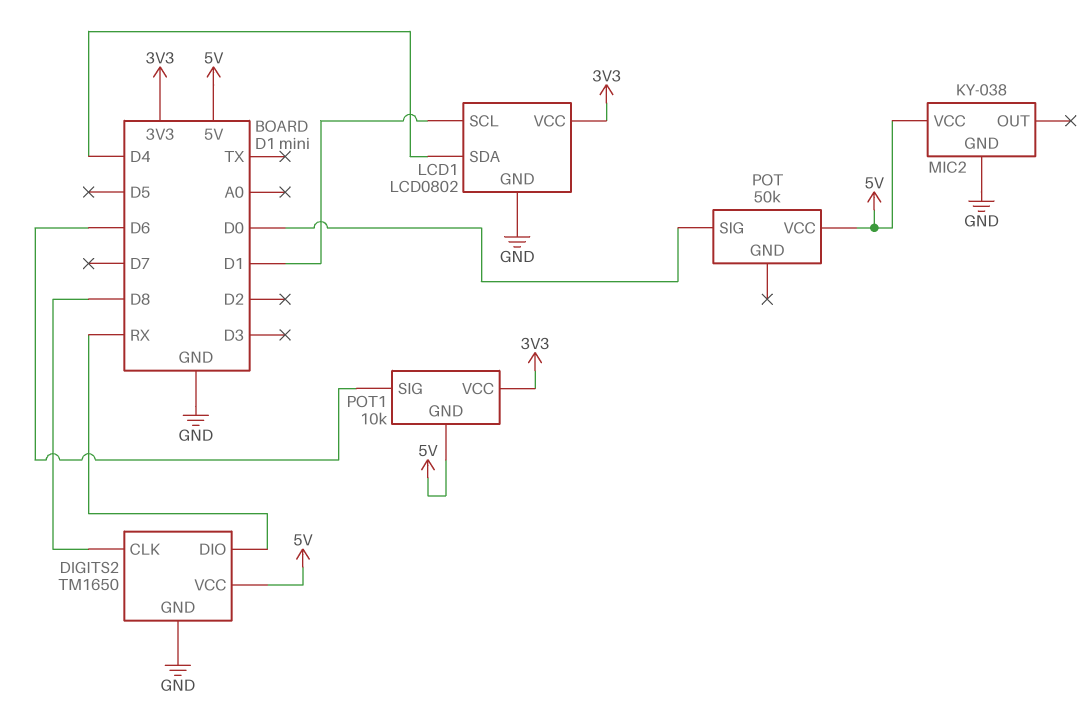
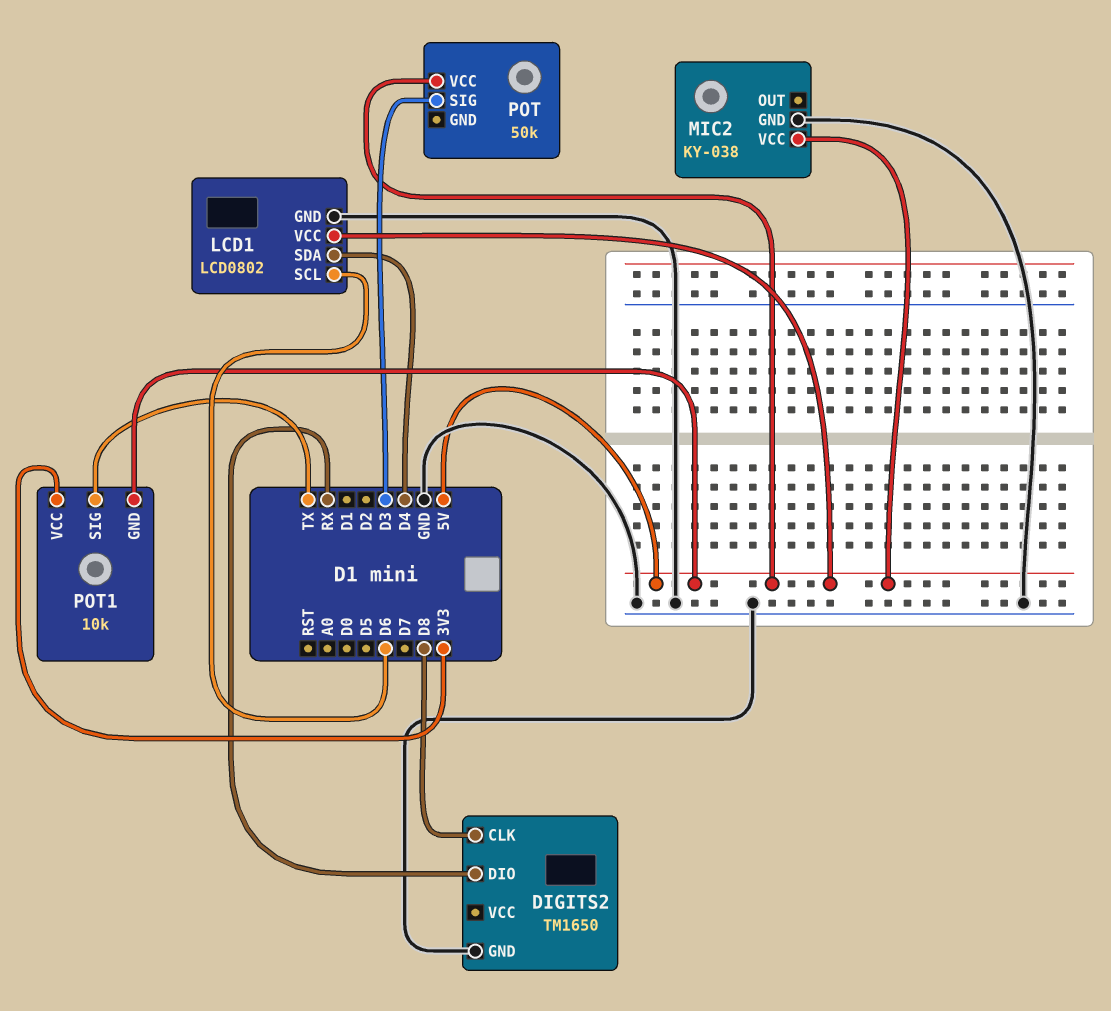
DIGITS2 pin VCC: 5V -> none
LCD1 pin SCL: D1 -> D6
LCD1 pin VCC: 3V3 -> 5V
POT pin SIG: D0 -> D3
POT1 pin SIG: D6 -> TX

